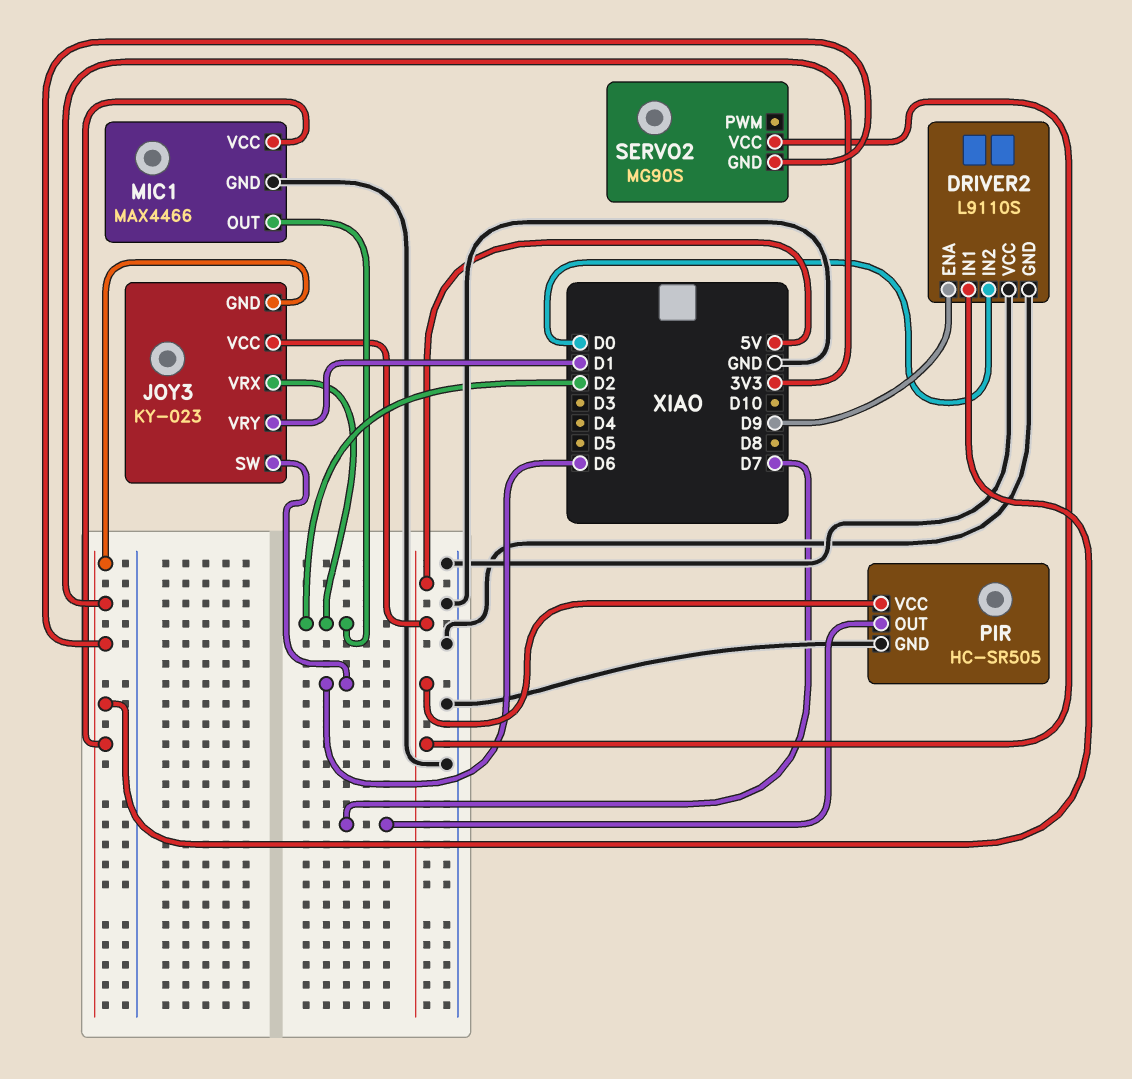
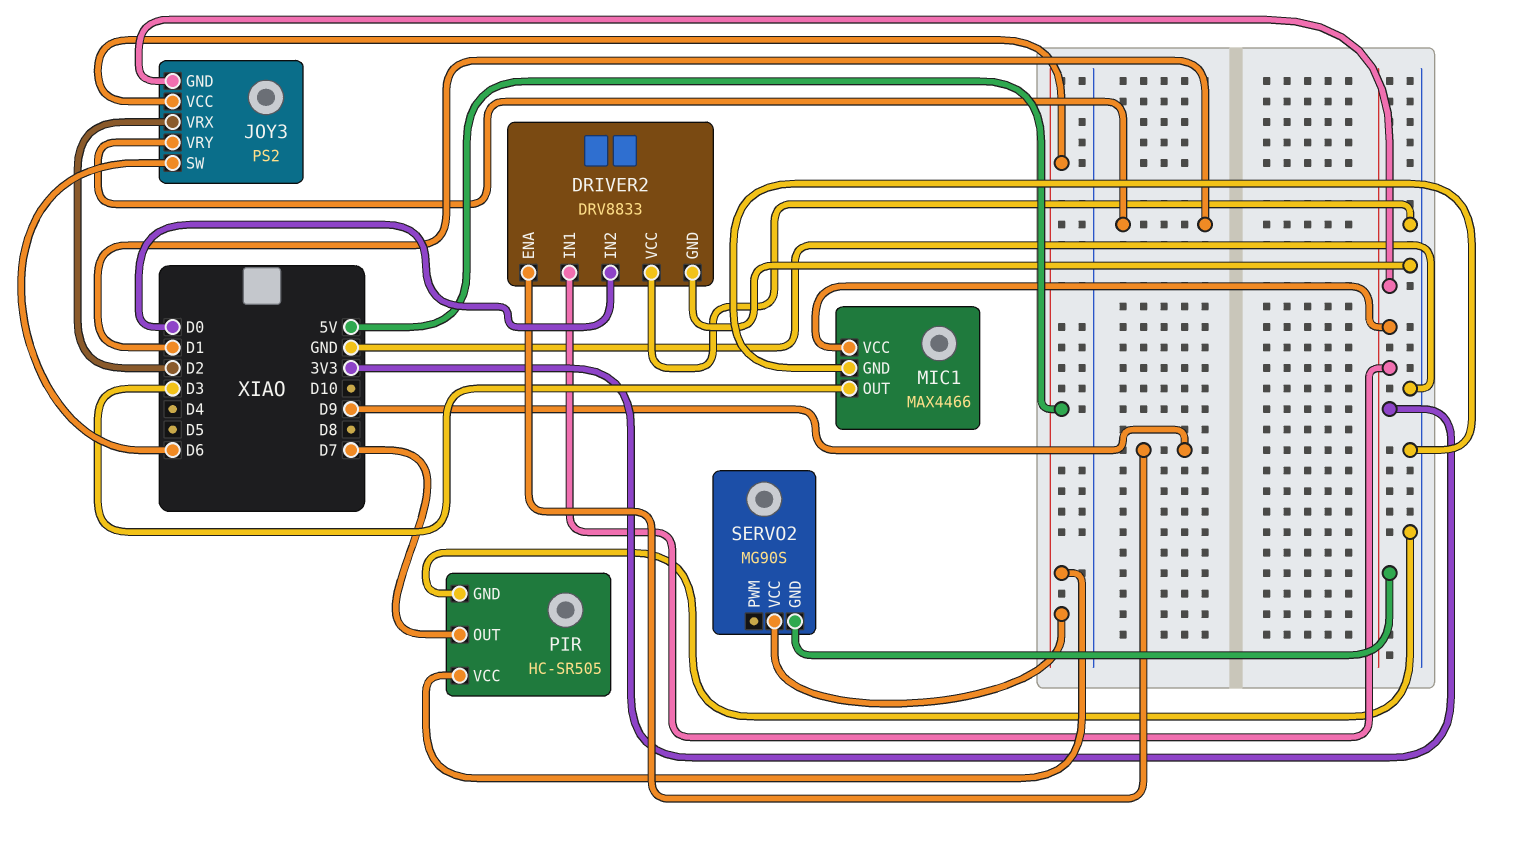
DRIVER2: L9110S -> DRV8833
JOY3: KY-023 -> PS2
MIC1 pin OUT: D2 -> D3

